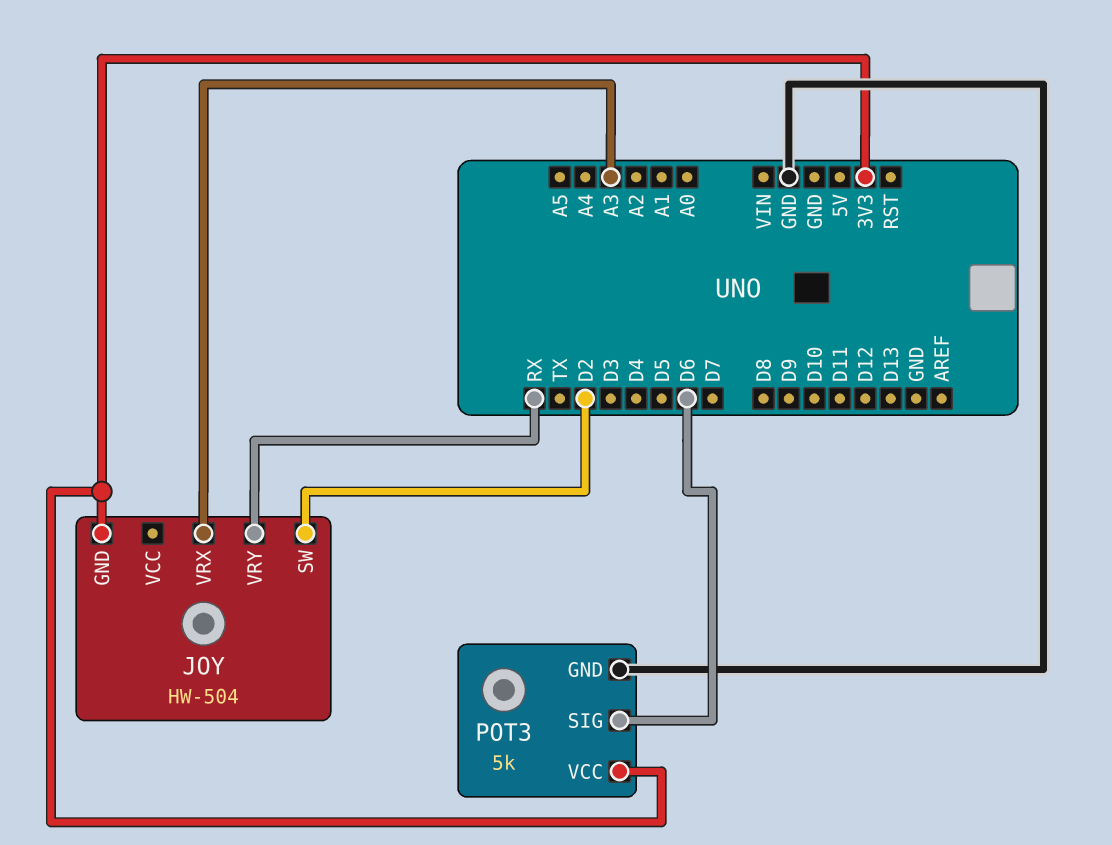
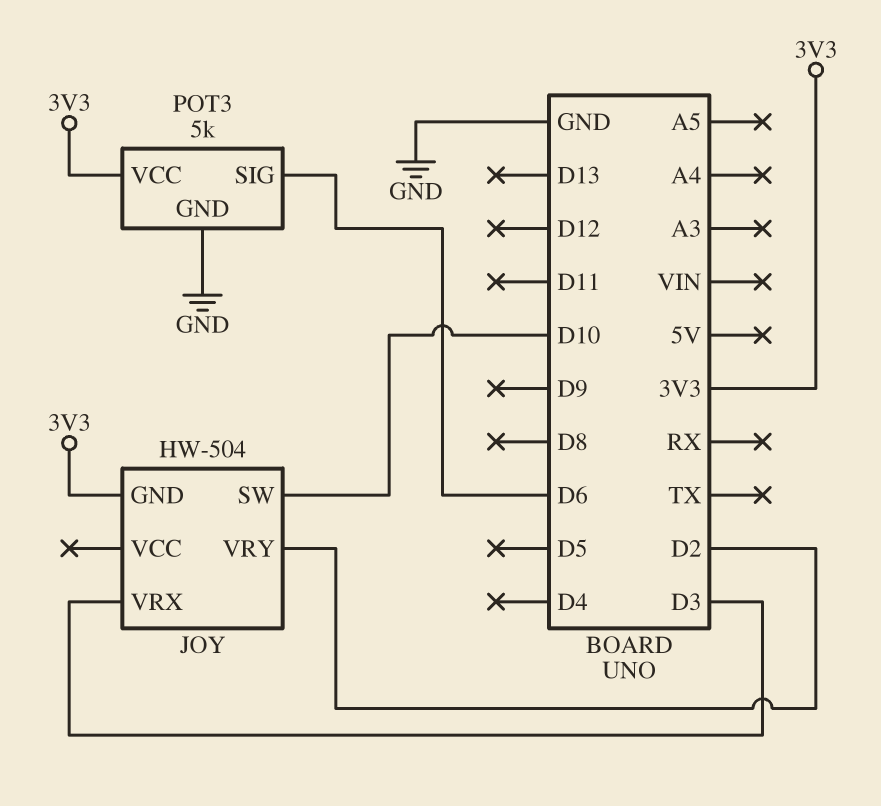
JOY pin SW: D2 -> D10
JOY pin VRX: A3 -> D3
JOY pin VRY: RX -> D2

